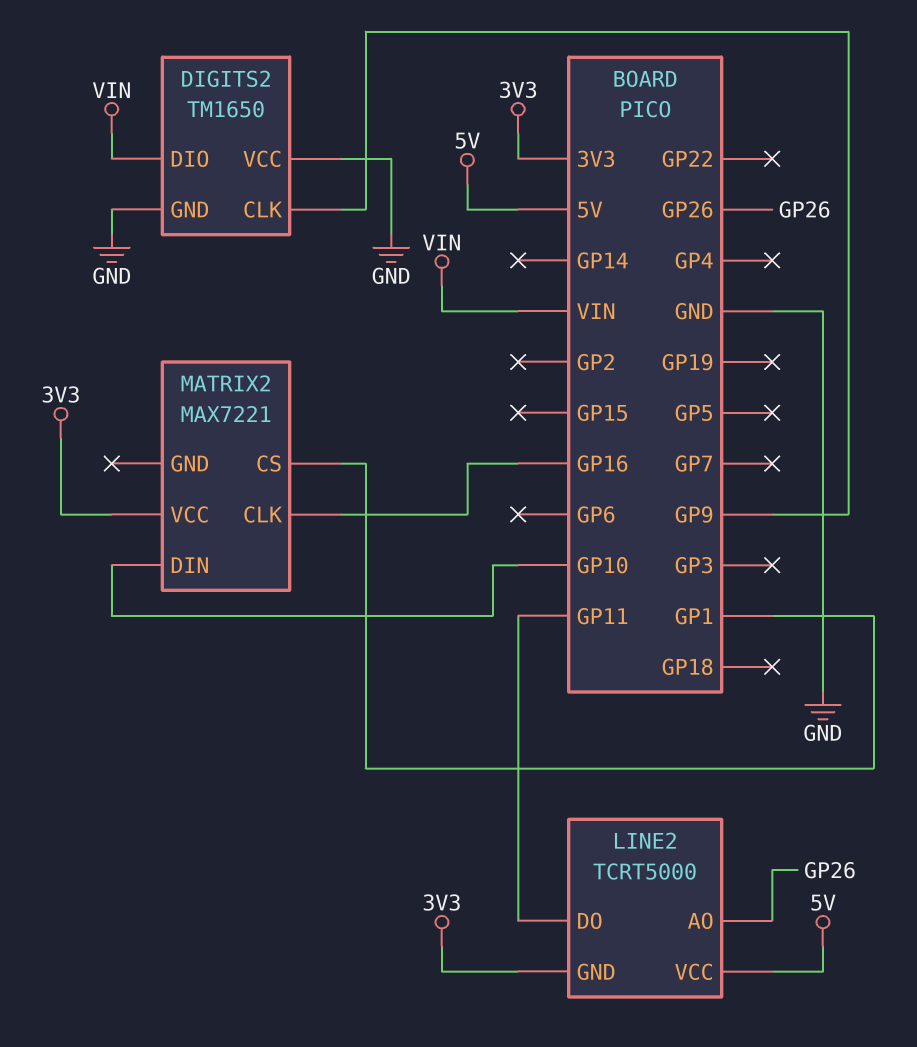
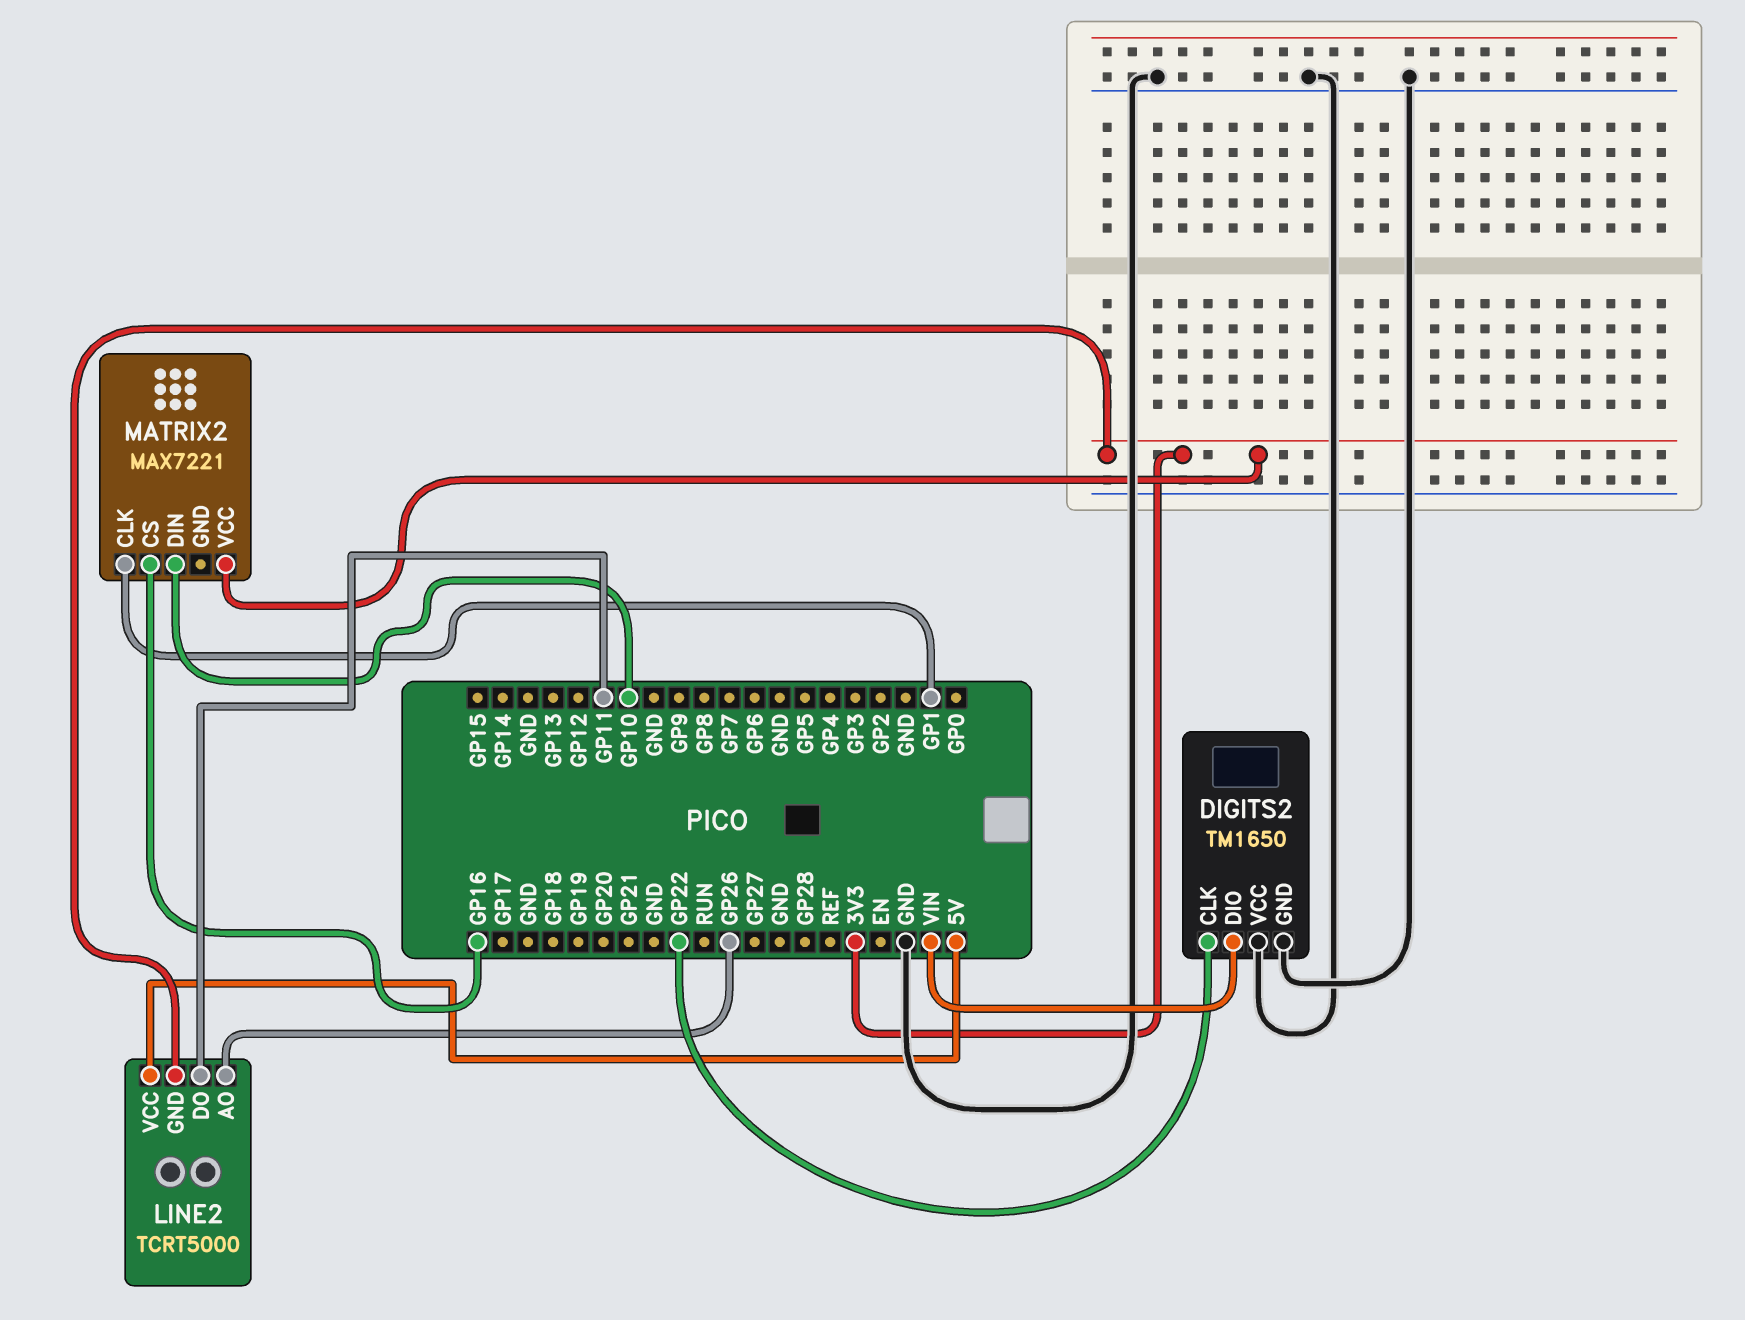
DIGITS2 pin CLK: GP9 -> GP22
MATRIX2 pin CLK: GP16 -> GP1
MATRIX2 pin CS: GP1 -> GP16

